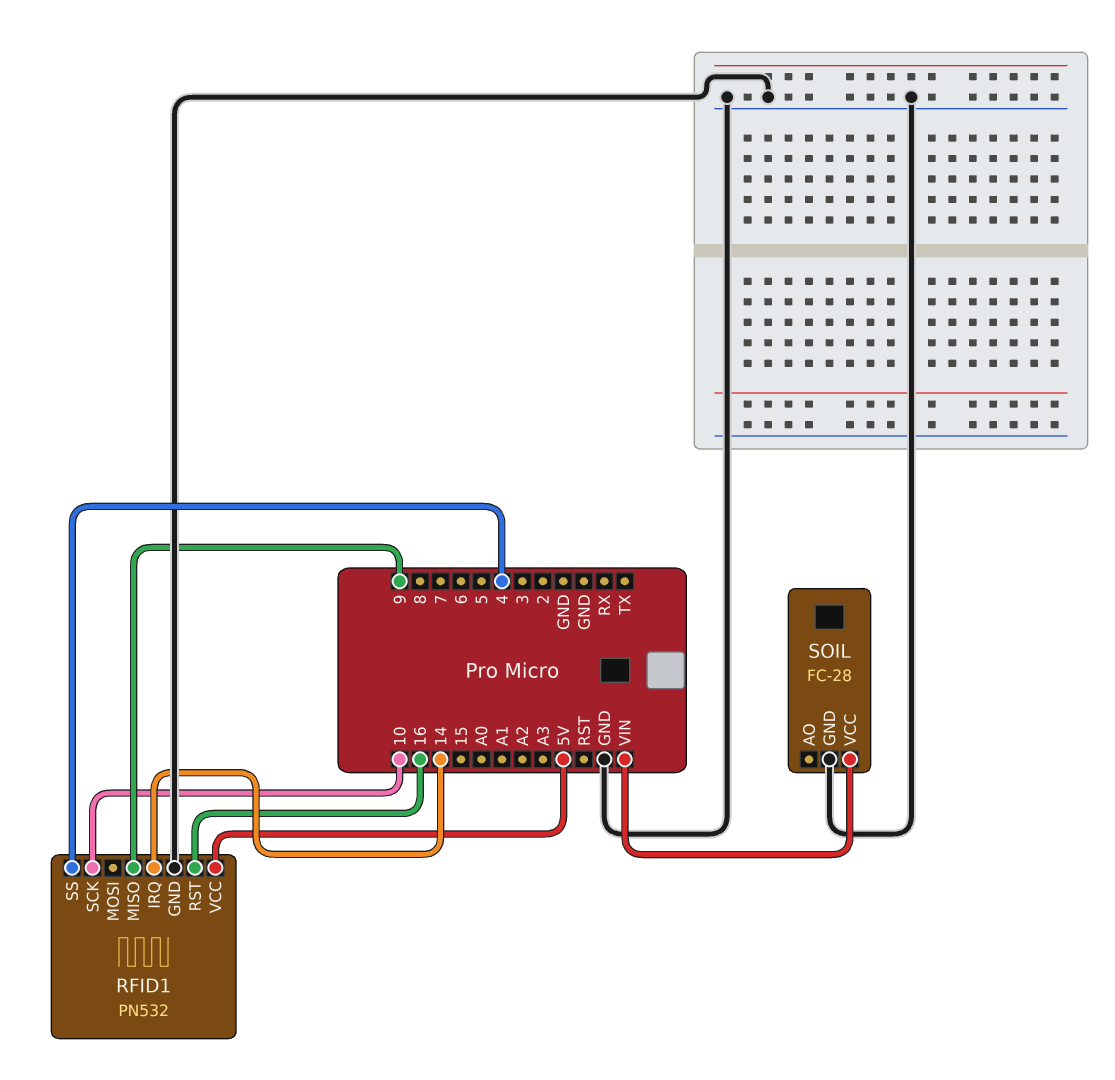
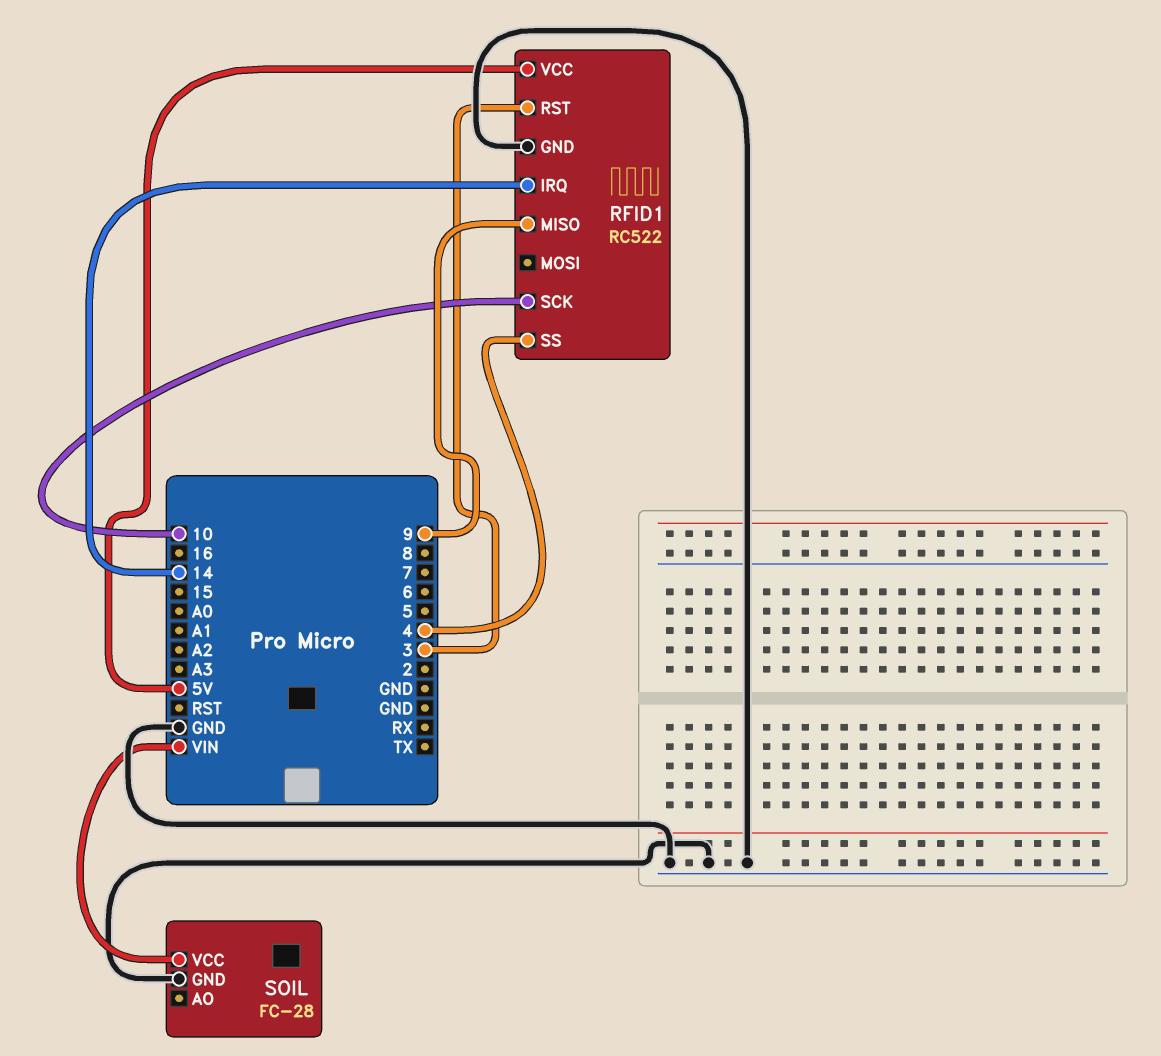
RFID1: PN532 -> RC522
RFID1 pin RST: 16 -> 3

